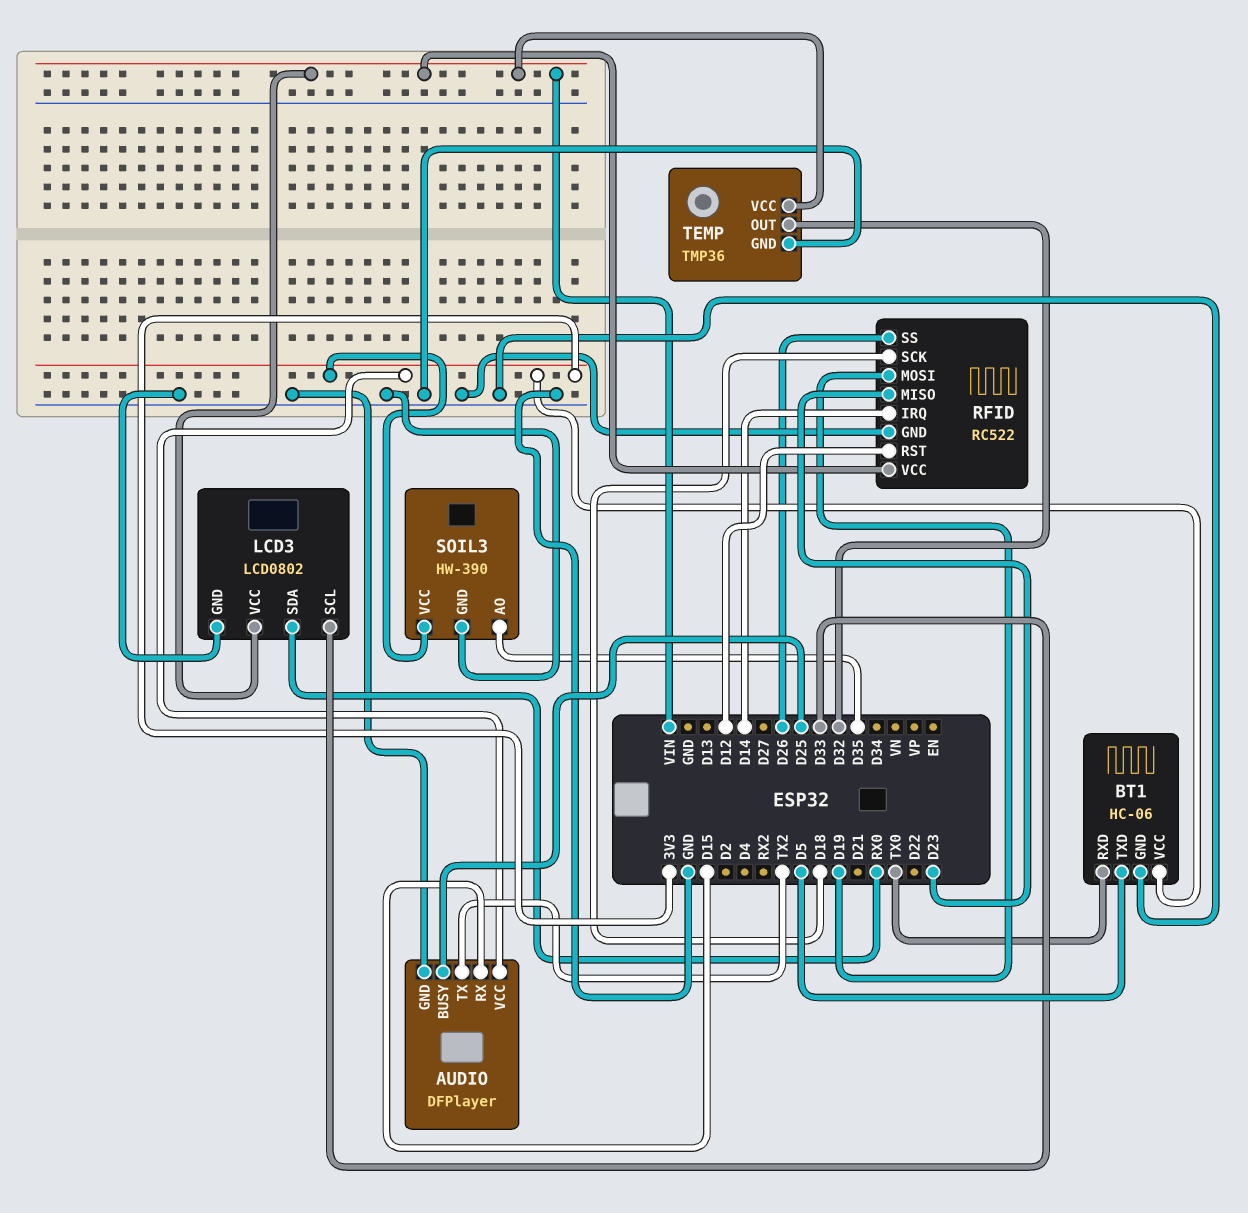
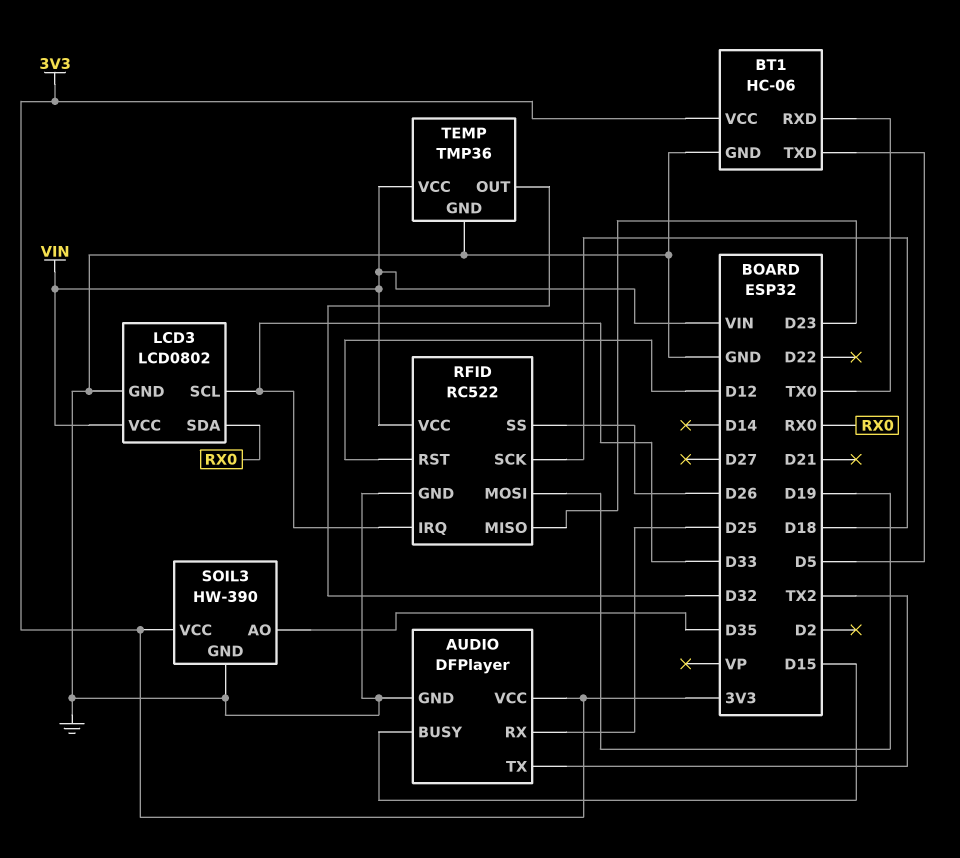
AUDIO pin BUSY: D25 -> D15
AUDIO pin RX: D15 -> D25
RFID pin IRQ: D14 -> D33

